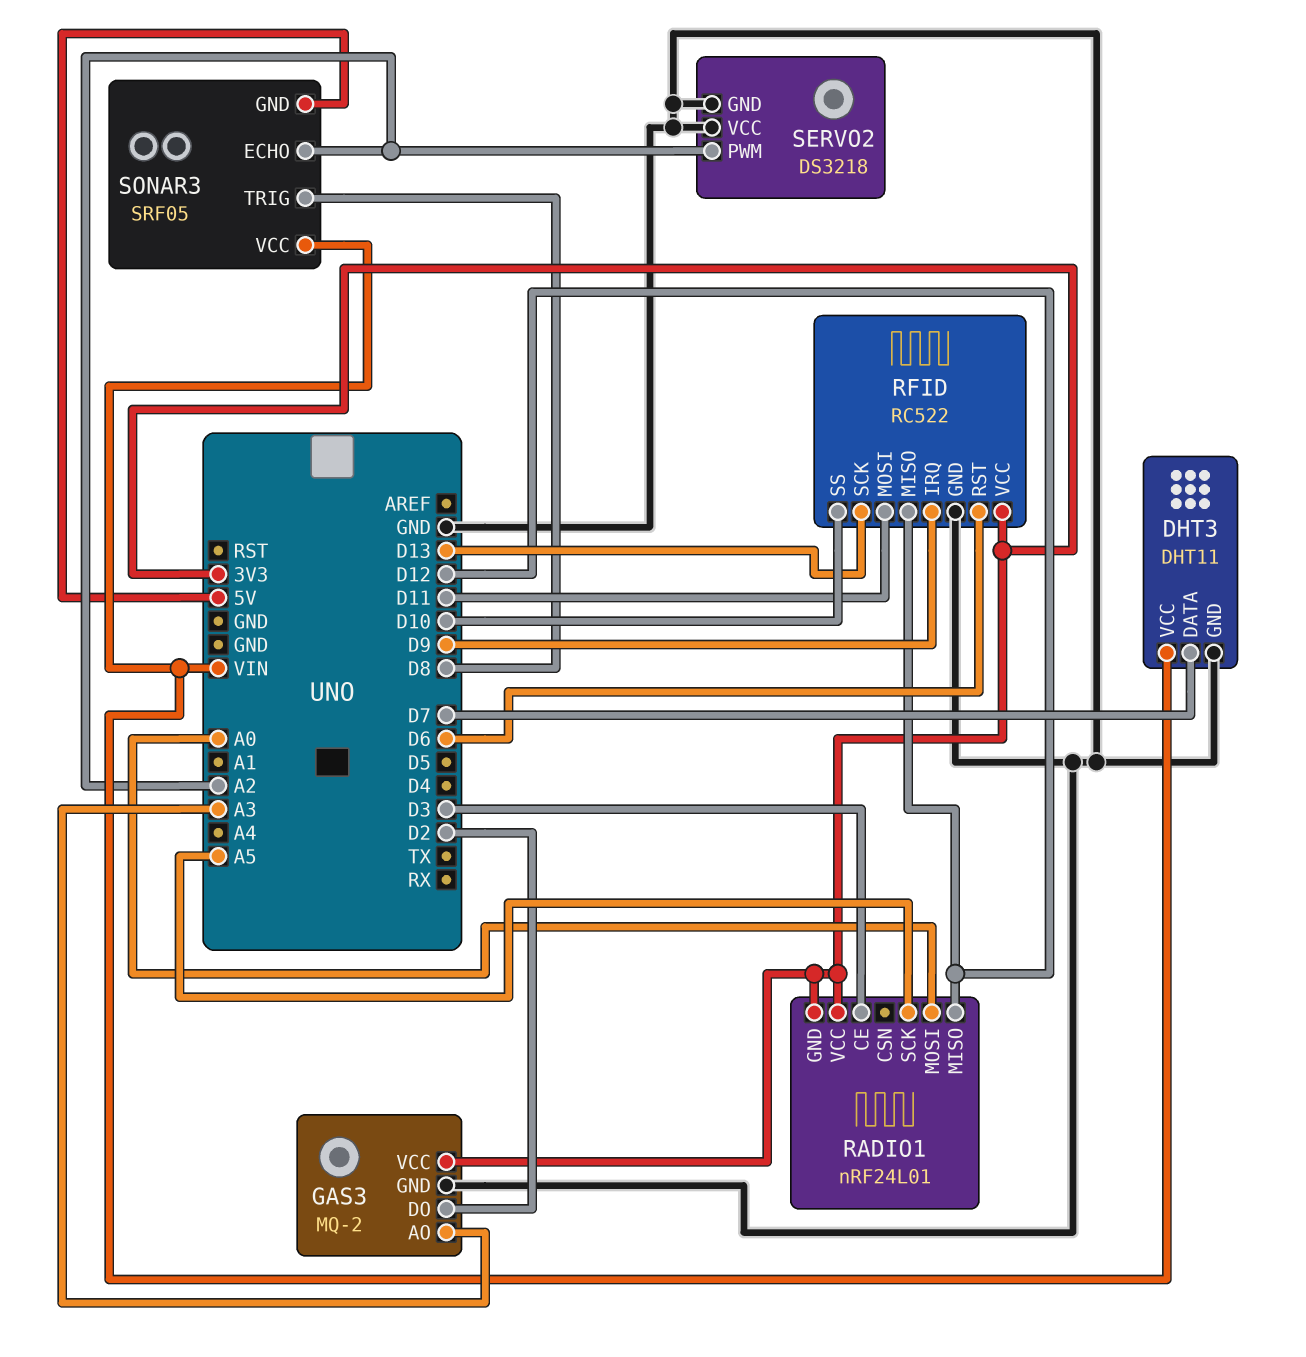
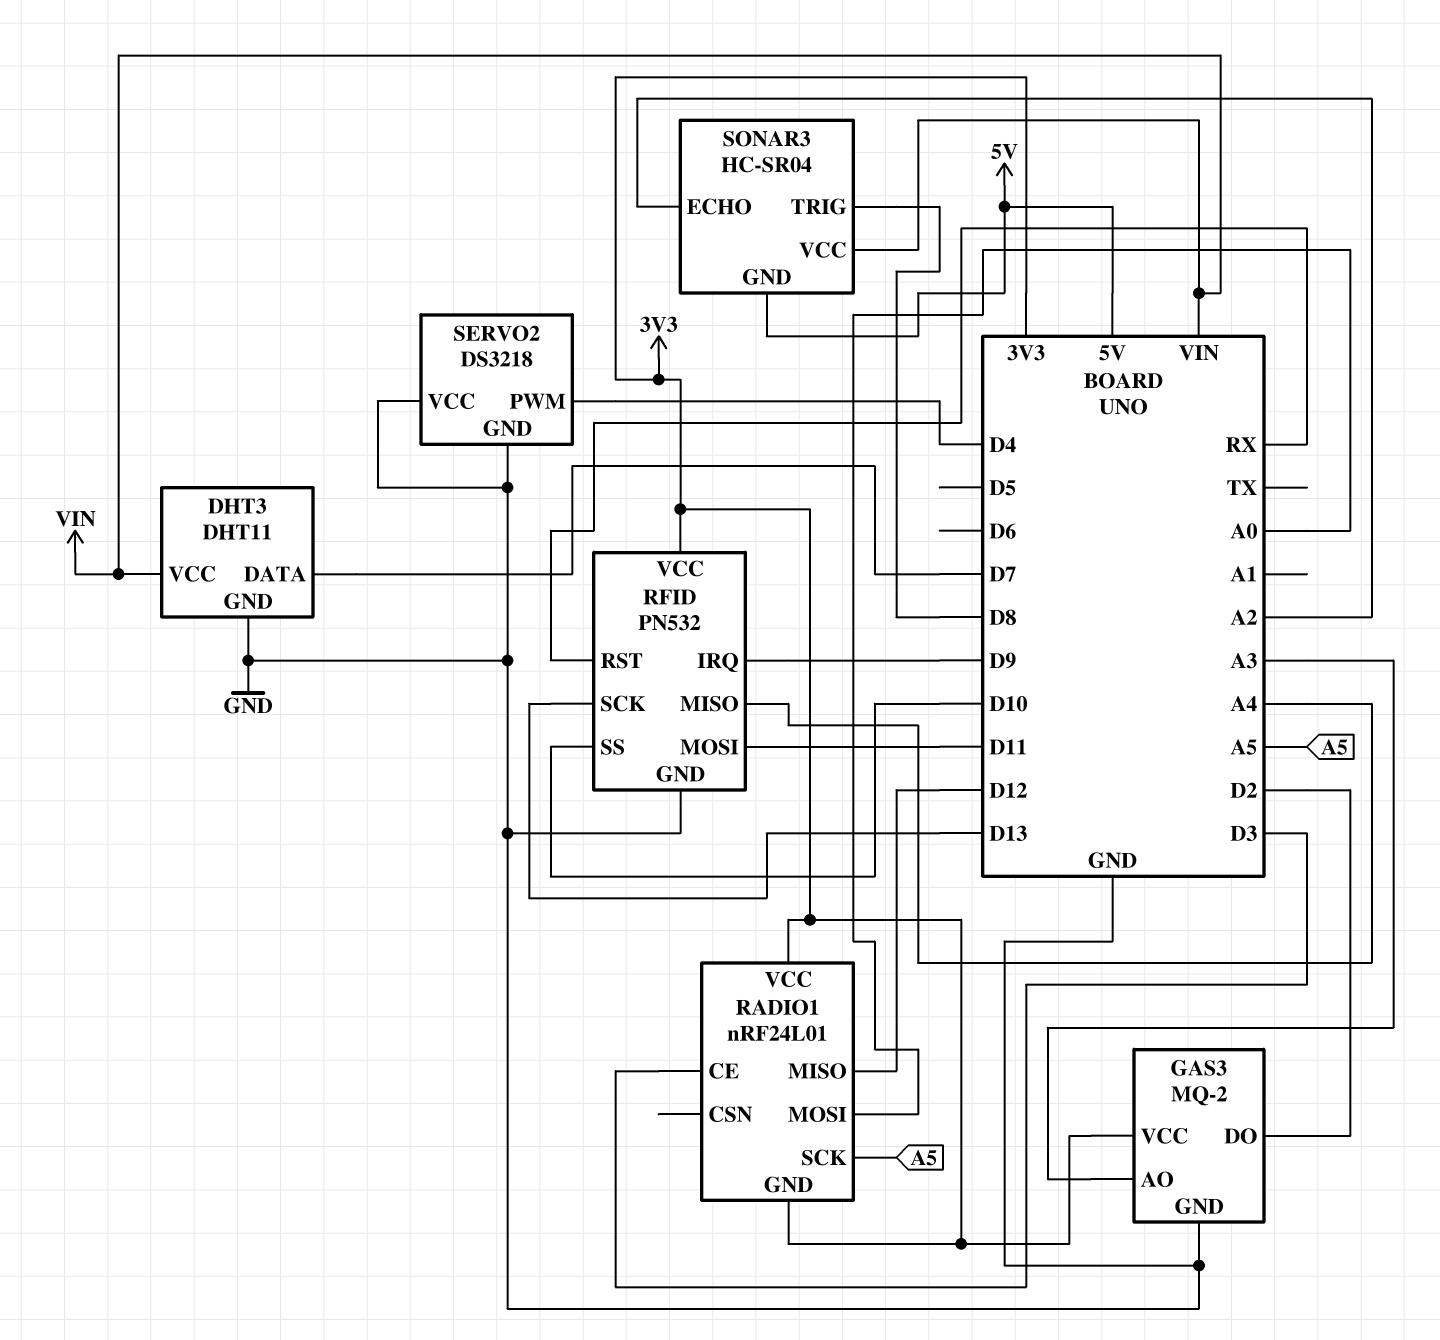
RFID: RC522 -> PN532
RFID pin MISO: D12 -> A4
RFID pin RST: D6 -> RX
SERVO2 pin PWM: A2 -> D4
SONAR3: SRF05 -> HC-SR04

